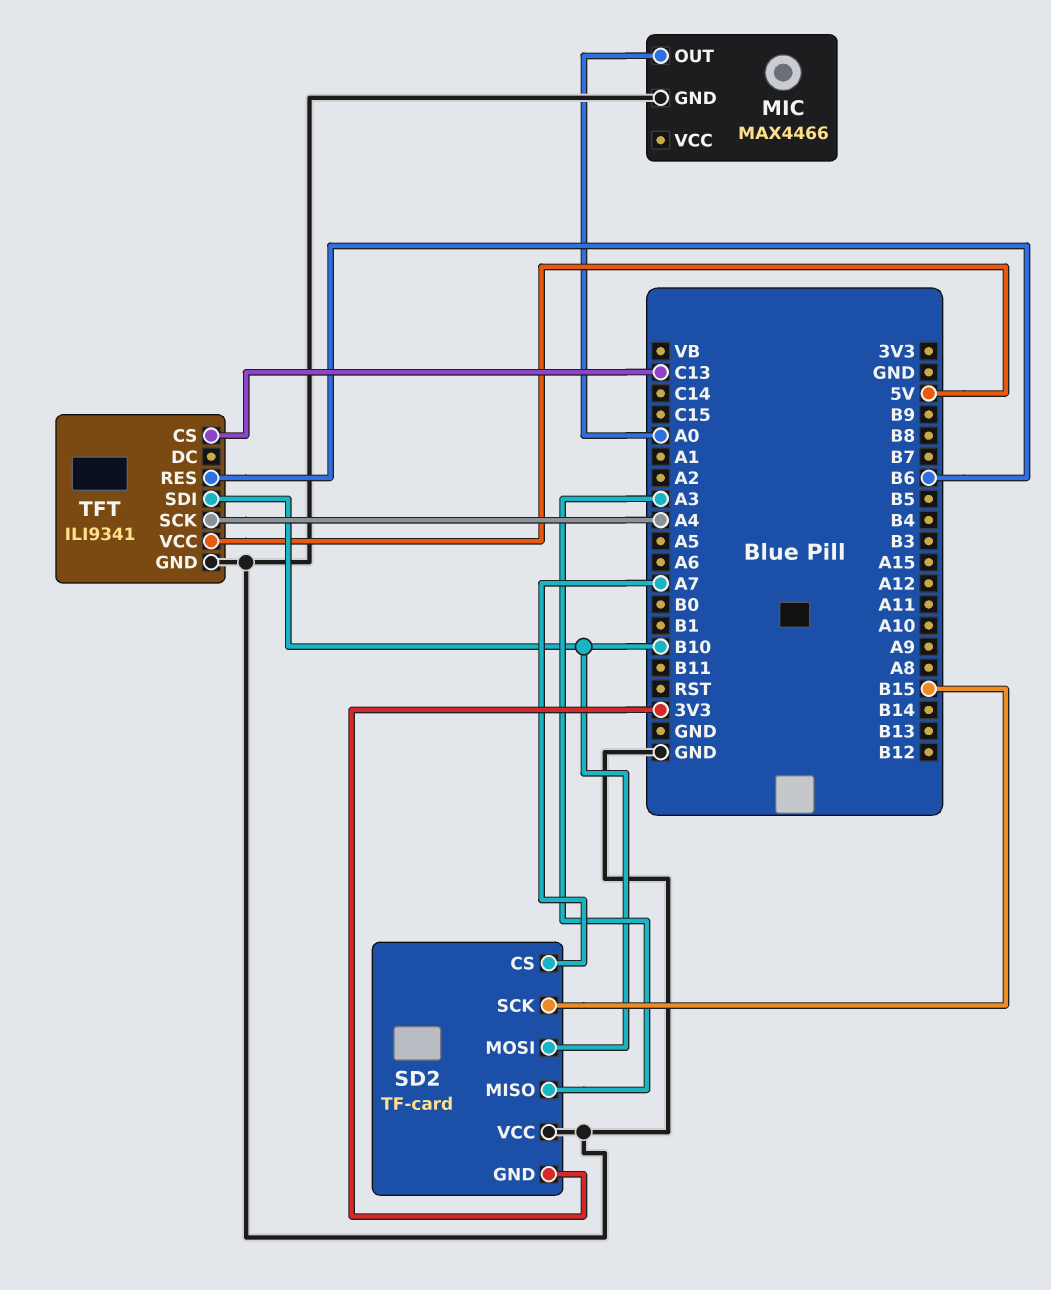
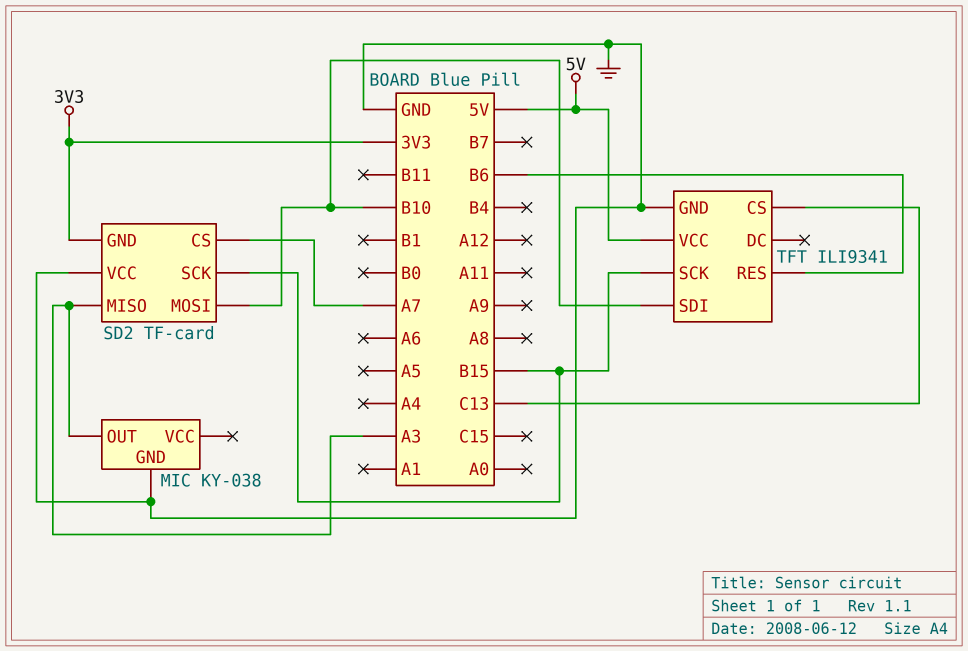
MIC: MAX4466 -> KY-038
MIC pin OUT: A0 -> A3
TFT pin SCK: A4 -> B15

